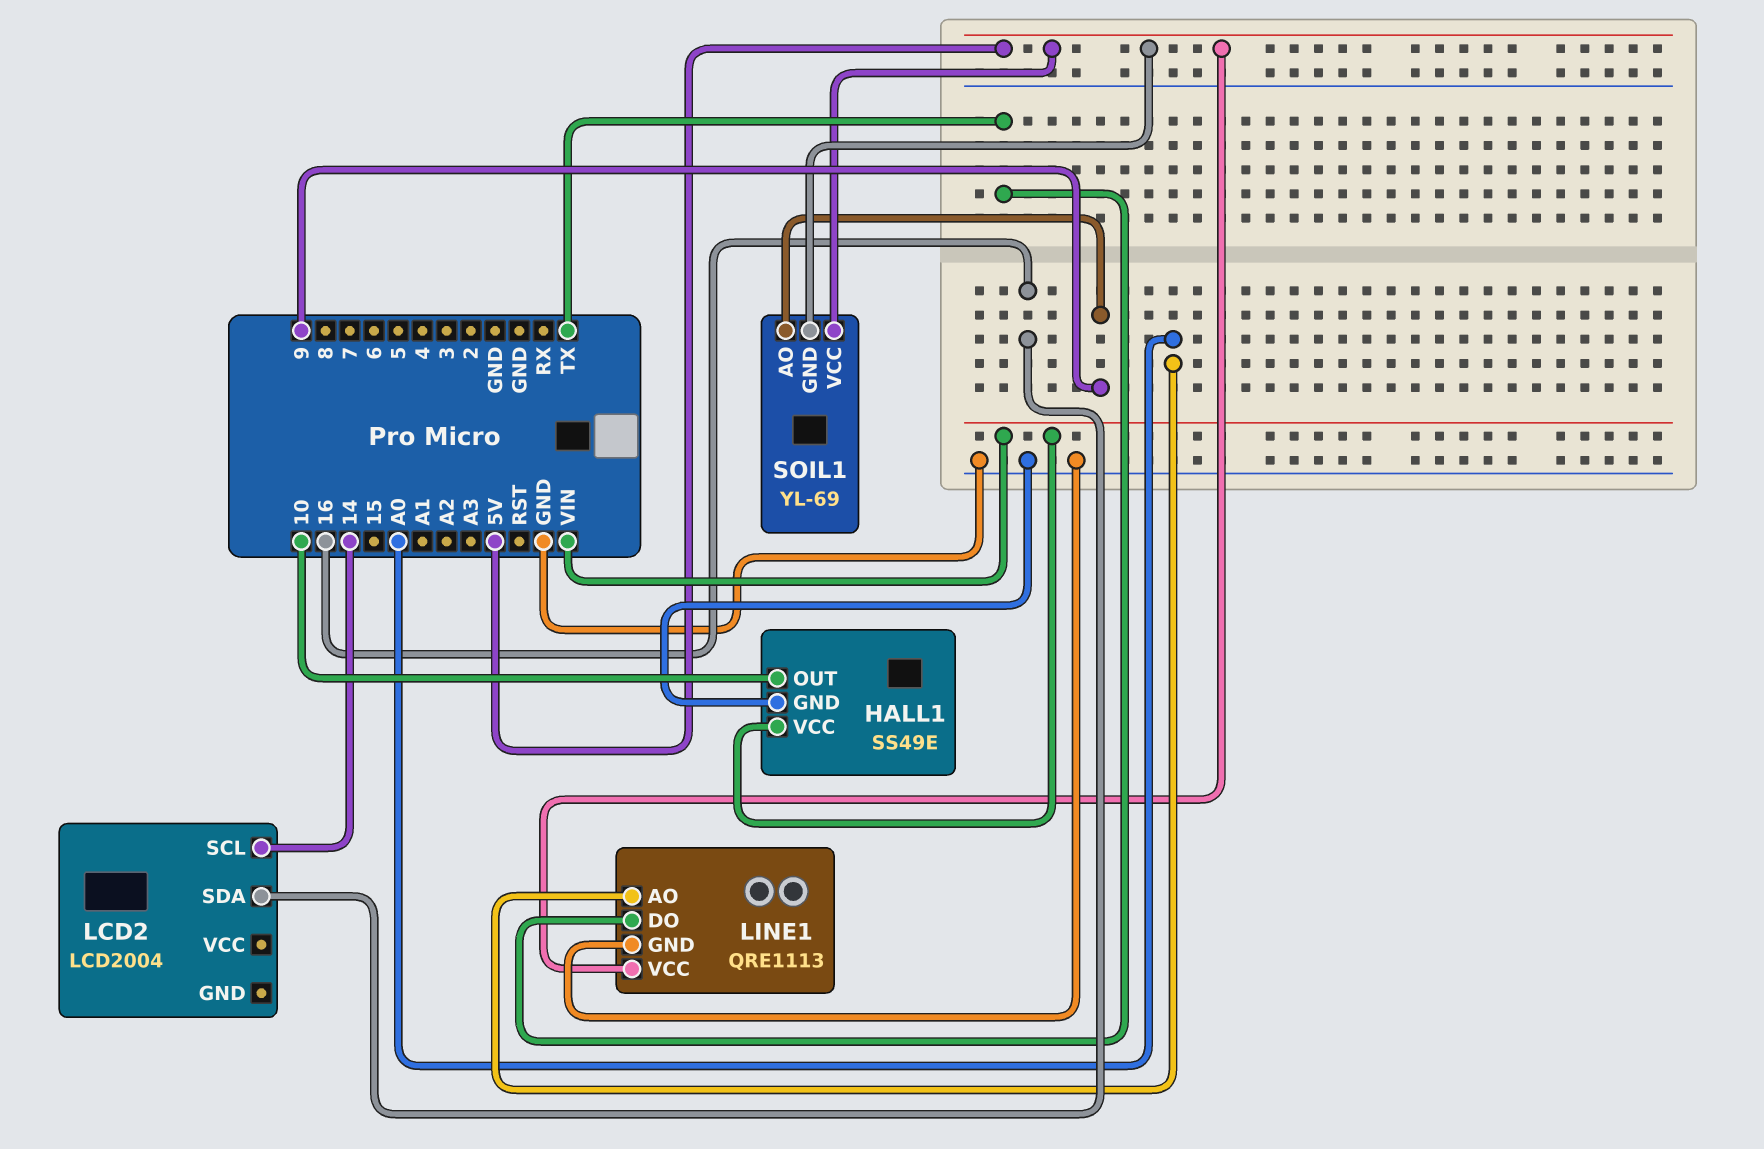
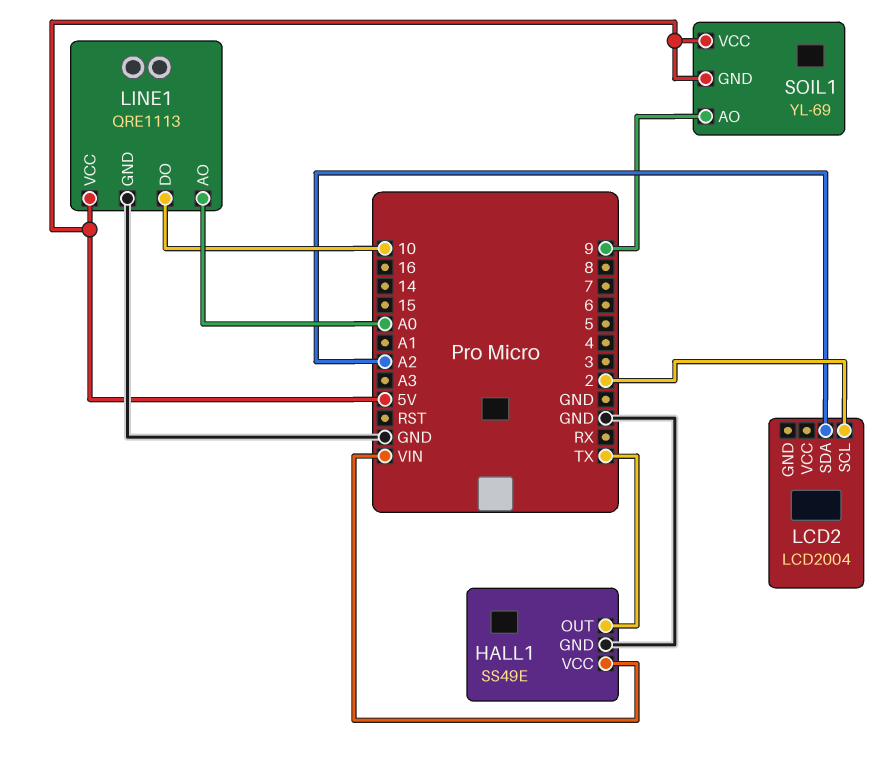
HALL1 pin OUT: 10 -> TX
LCD2 pin SCL: 14 -> 2
LCD2 pin SDA: 16 -> A2
LINE1 pin DO: TX -> 10

